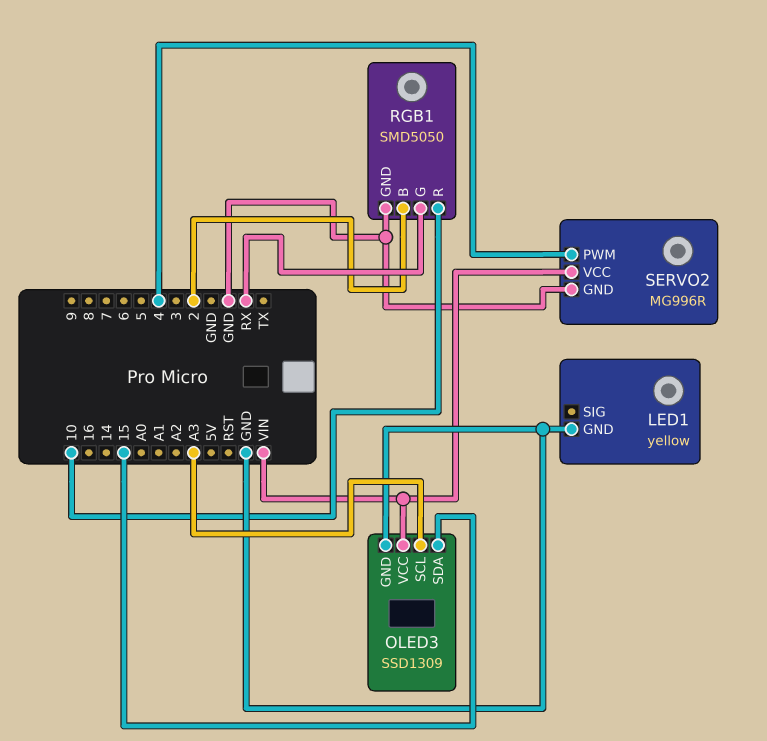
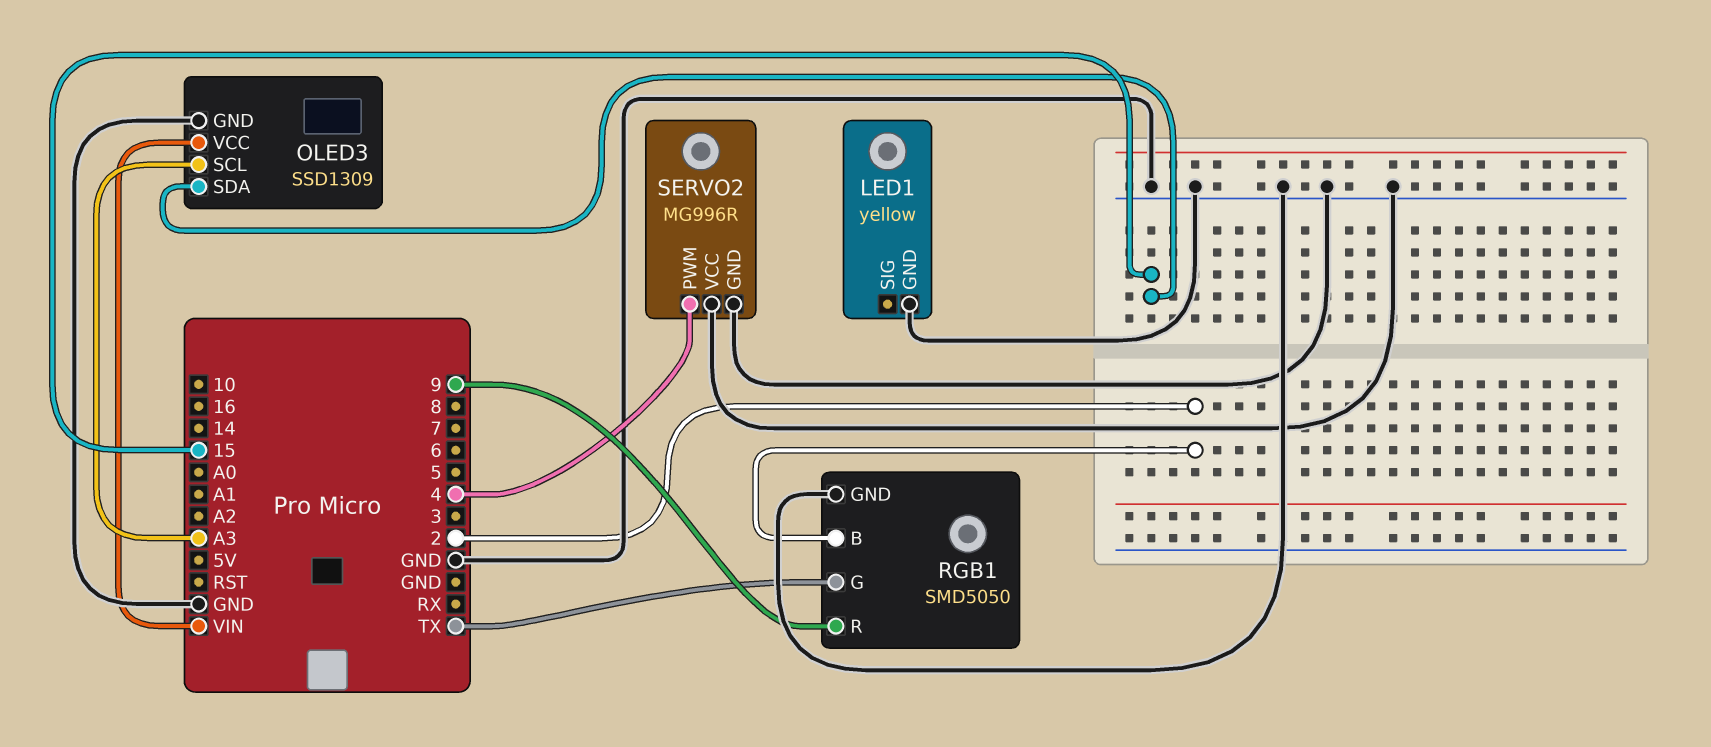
RGB1 pin G: RX -> TX
RGB1 pin R: 10 -> 9
SERVO2 pin VCC: VIN -> GND

